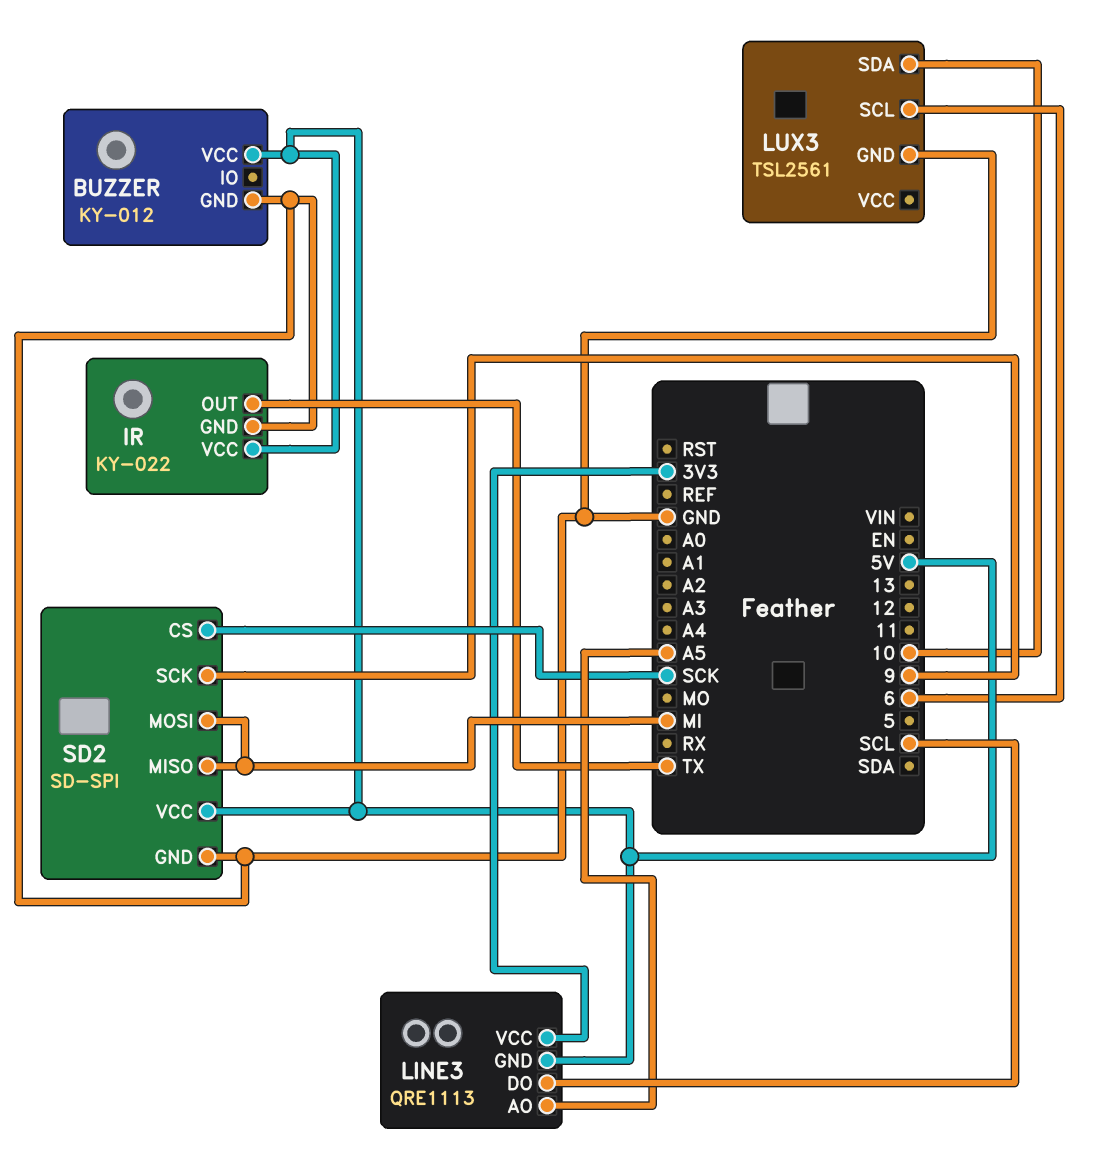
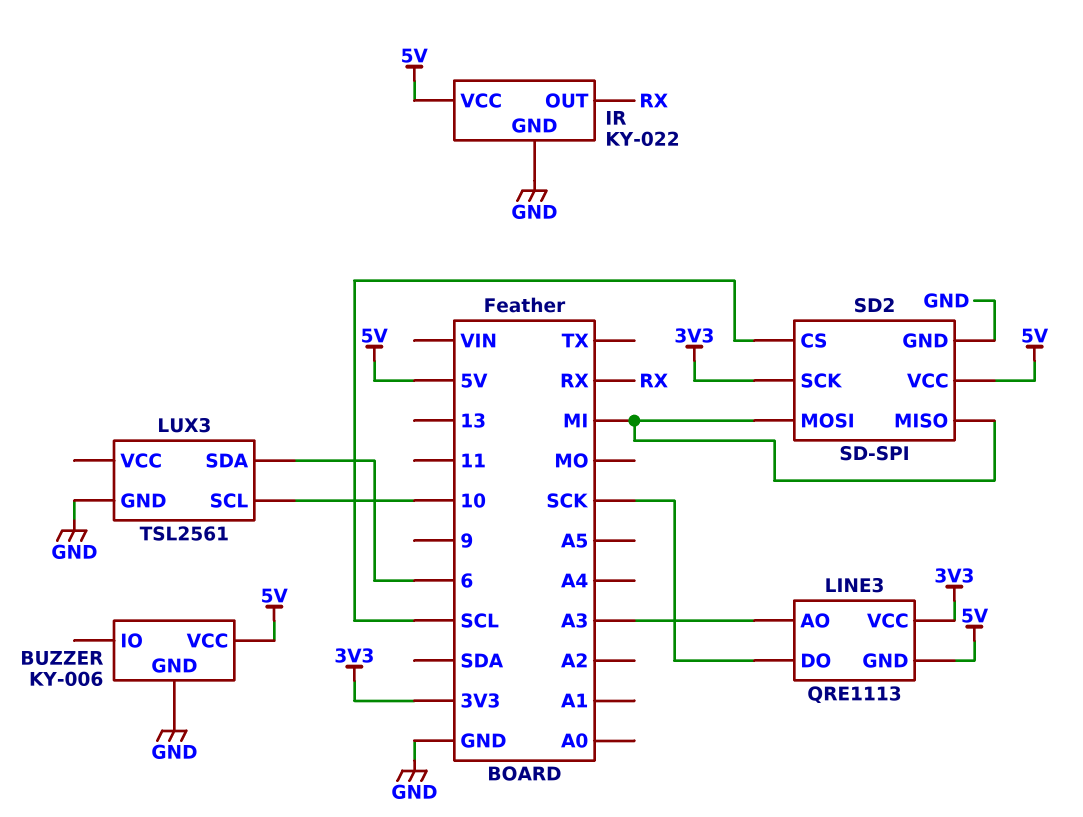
BUZZER: KY-012 -> KY-006
IR pin OUT: TX -> RX
LINE3 pin AO: A5 -> A3
LINE3 pin DO: SCL -> SCK
LUX3 pin SCL: 6 -> 10
LUX3 pin SDA: 10 -> 6
SD2 pin CS: SCK -> SCL
SD2 pin SCK: 9 -> 3V3

